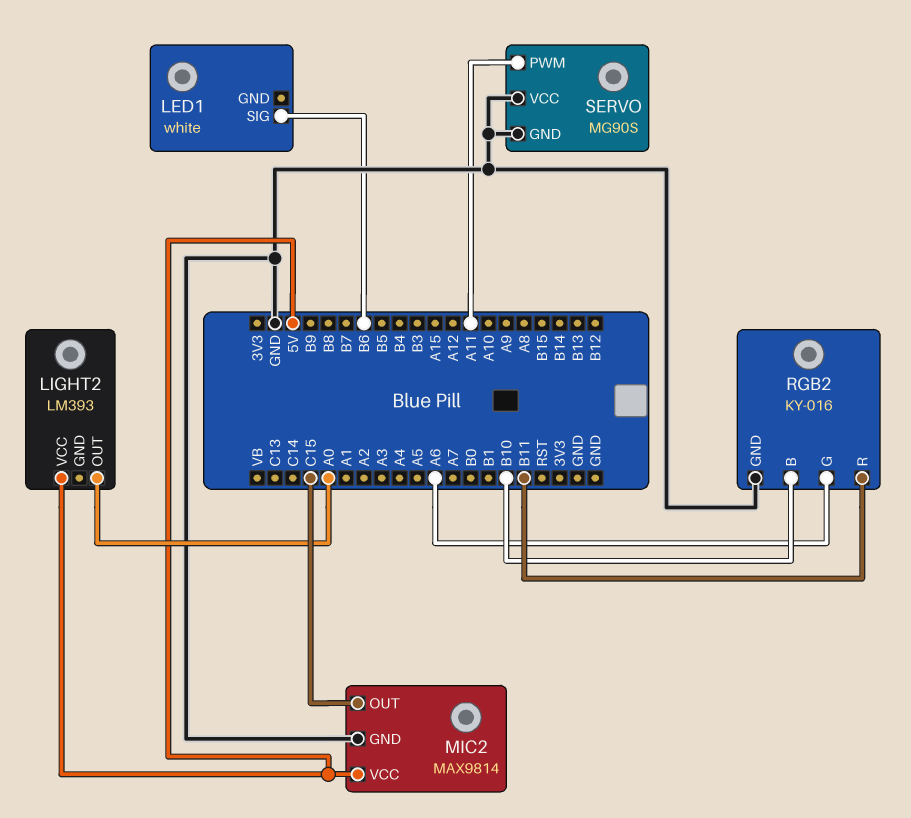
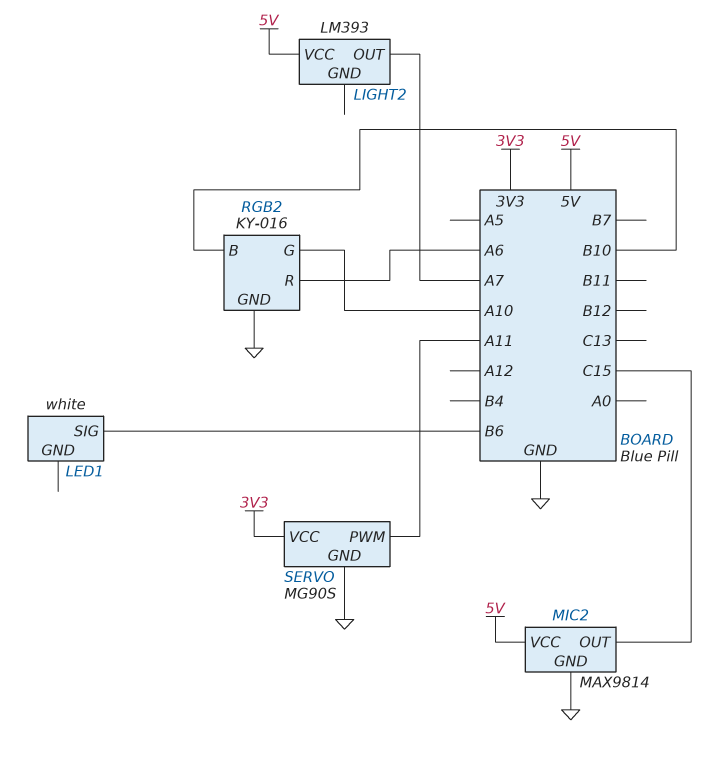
LIGHT2 pin OUT: A0 -> A7
RGB2 pin G: A6 -> A10
RGB2 pin R: B11 -> A6
SERVO pin VCC: GND -> 3V3

